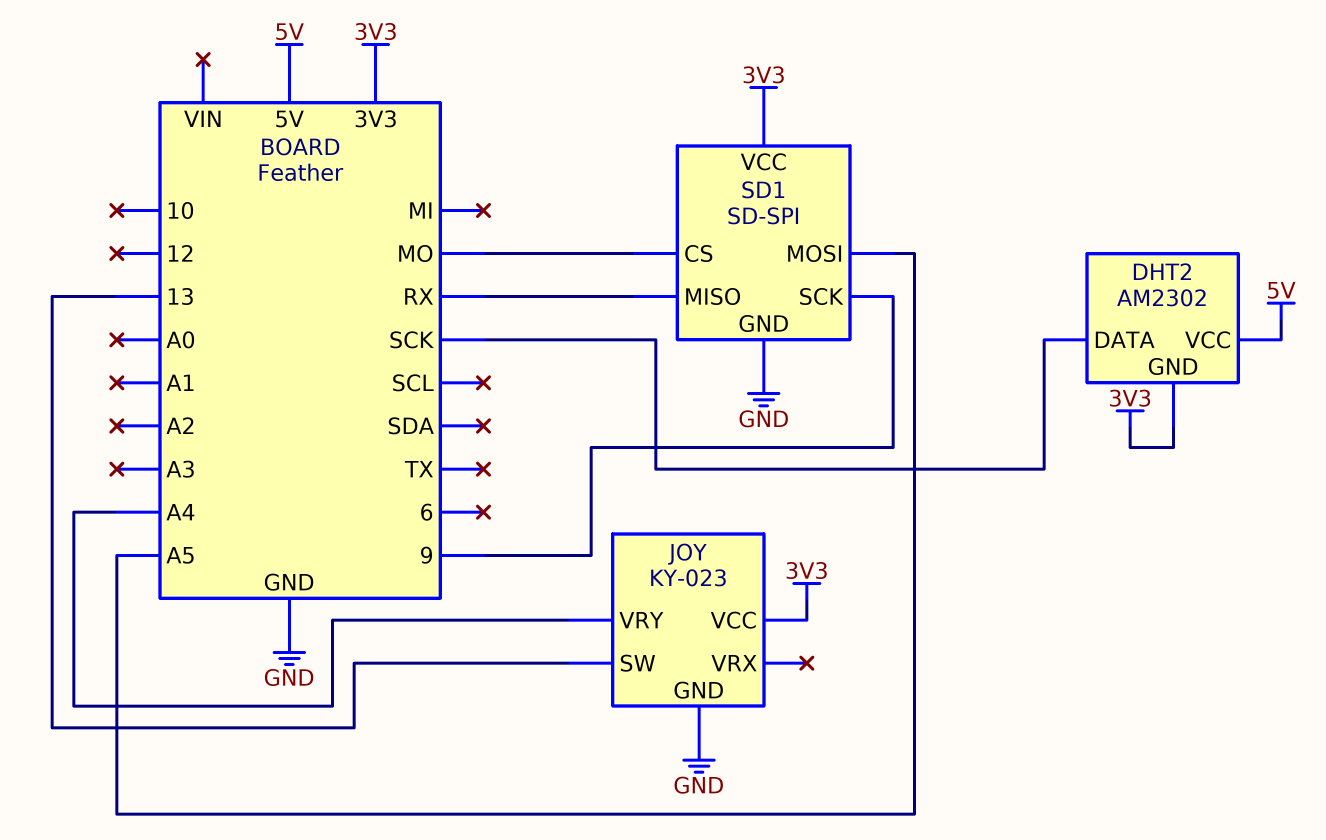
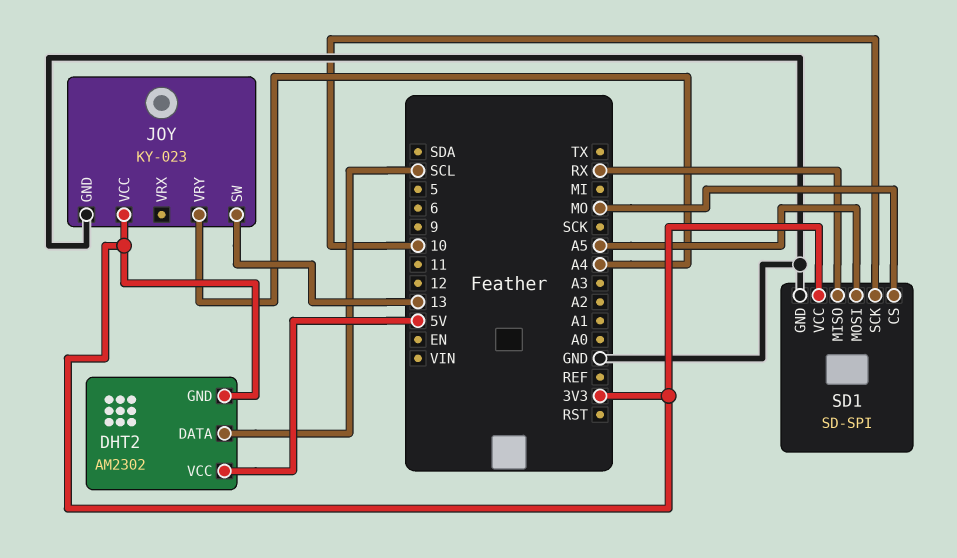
DHT2 pin DATA: SCK -> SCL
SD1 pin SCK: 9 -> 10

